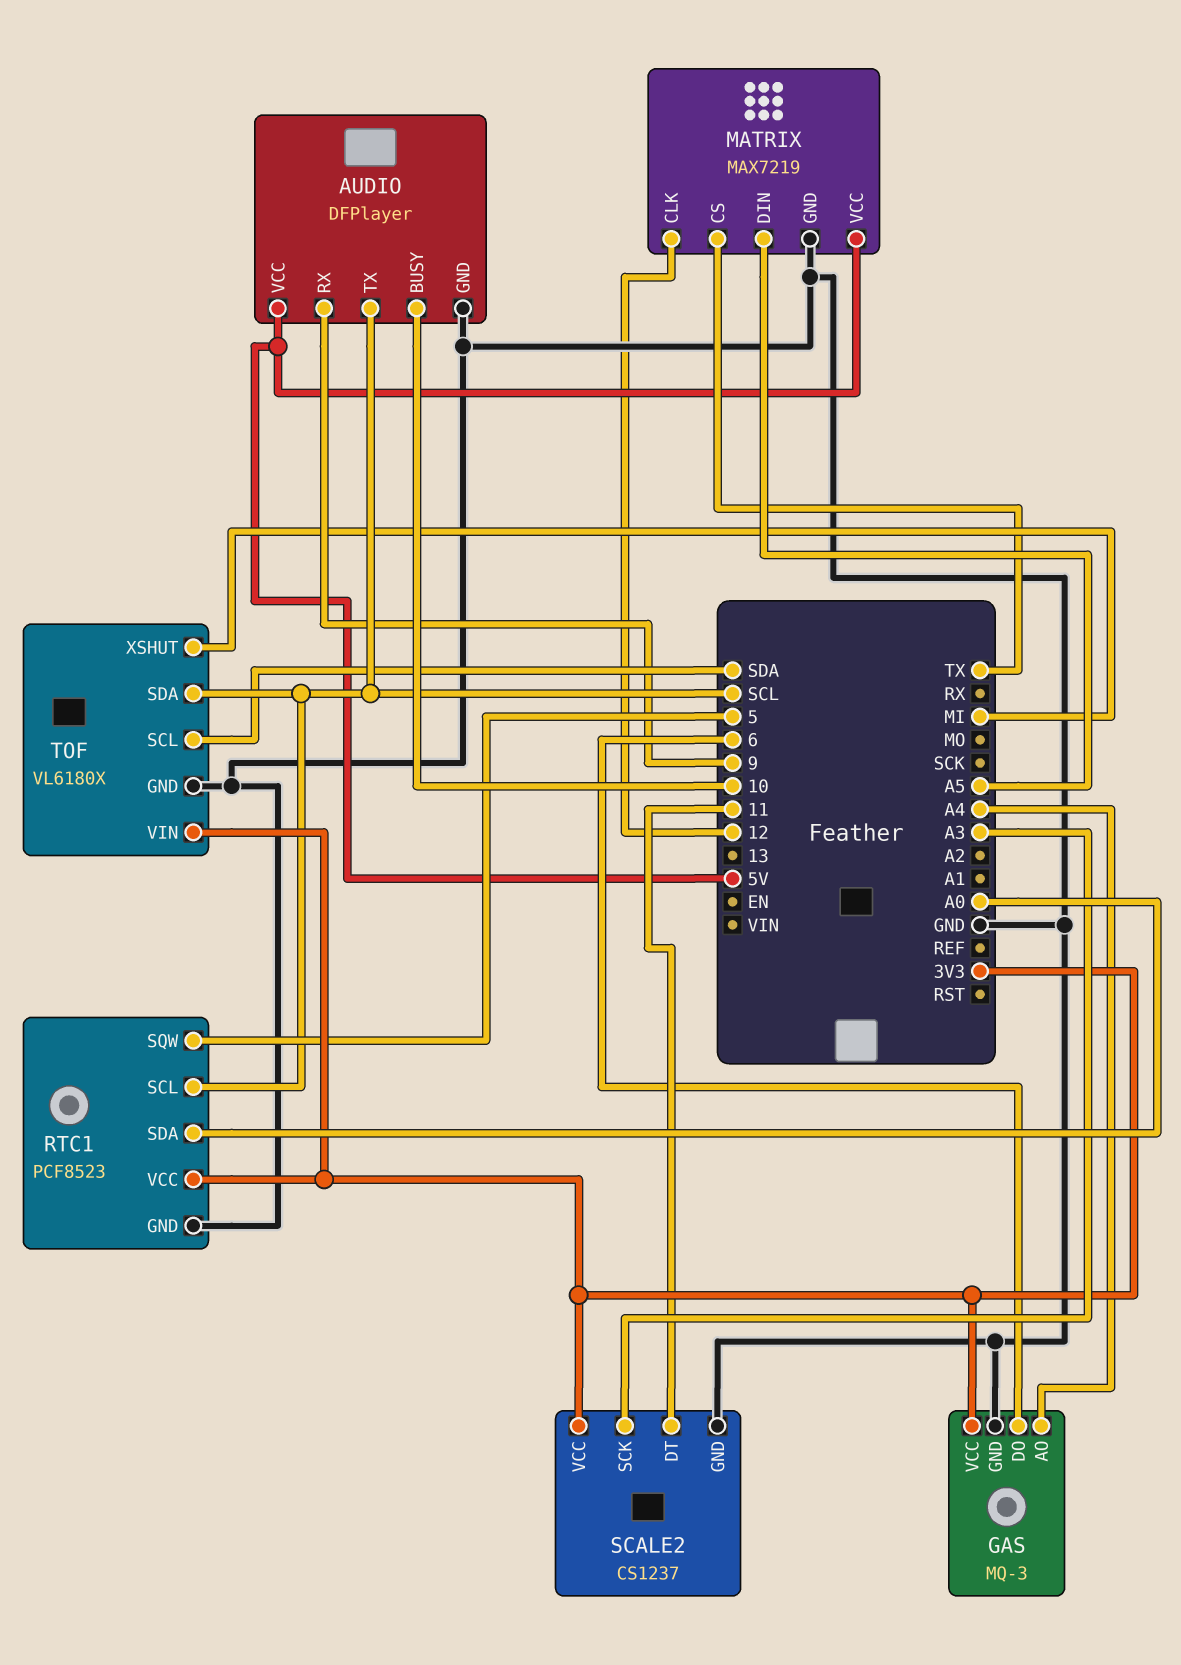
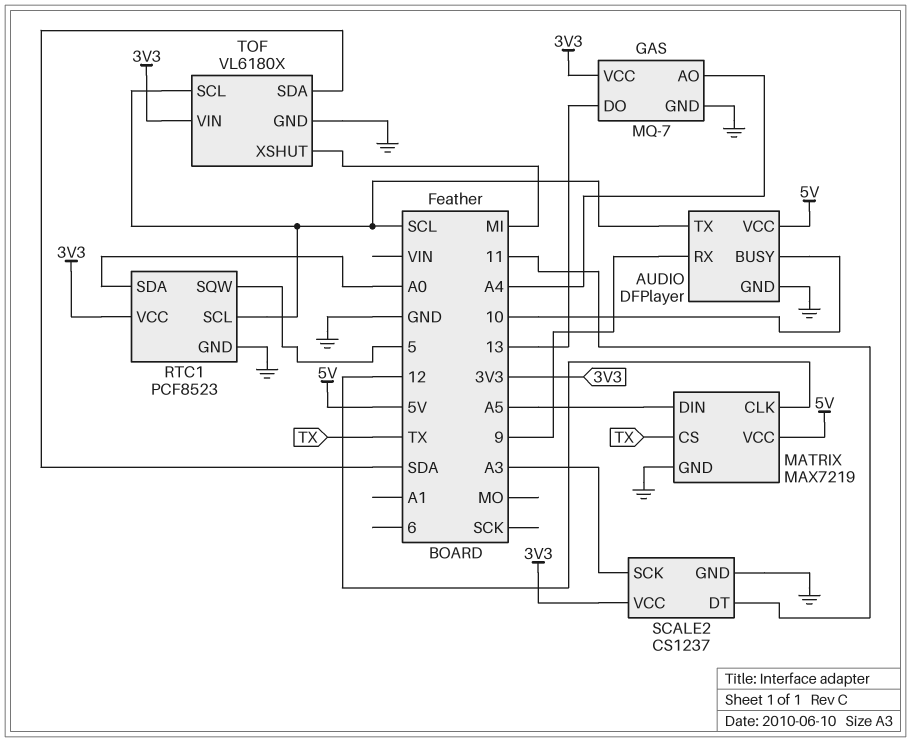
GAS: MQ-3 -> MQ-7
GAS pin DO: 6 -> 13
TOF pin SCL: SDA -> SCL
TOF pin SDA: SCL -> SDA

